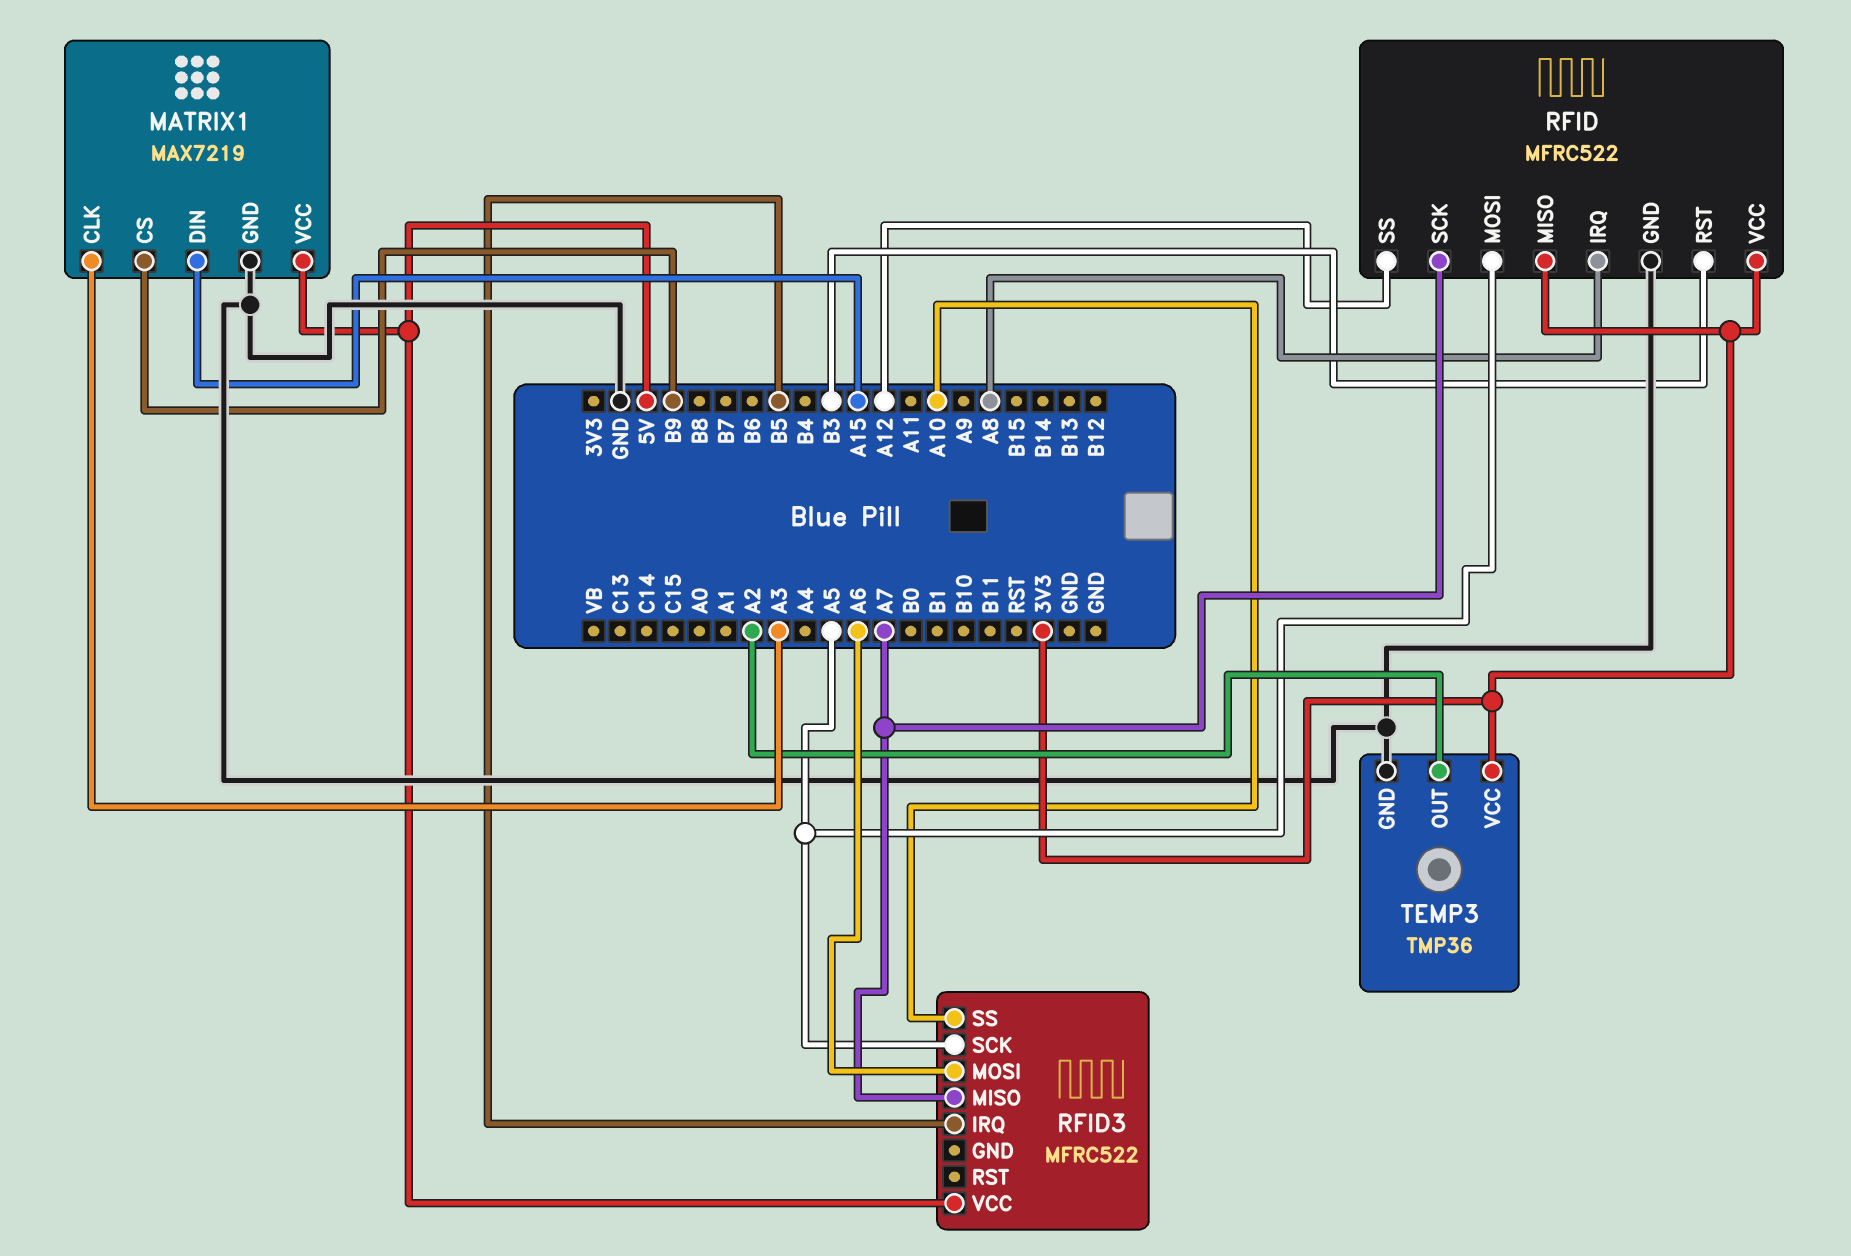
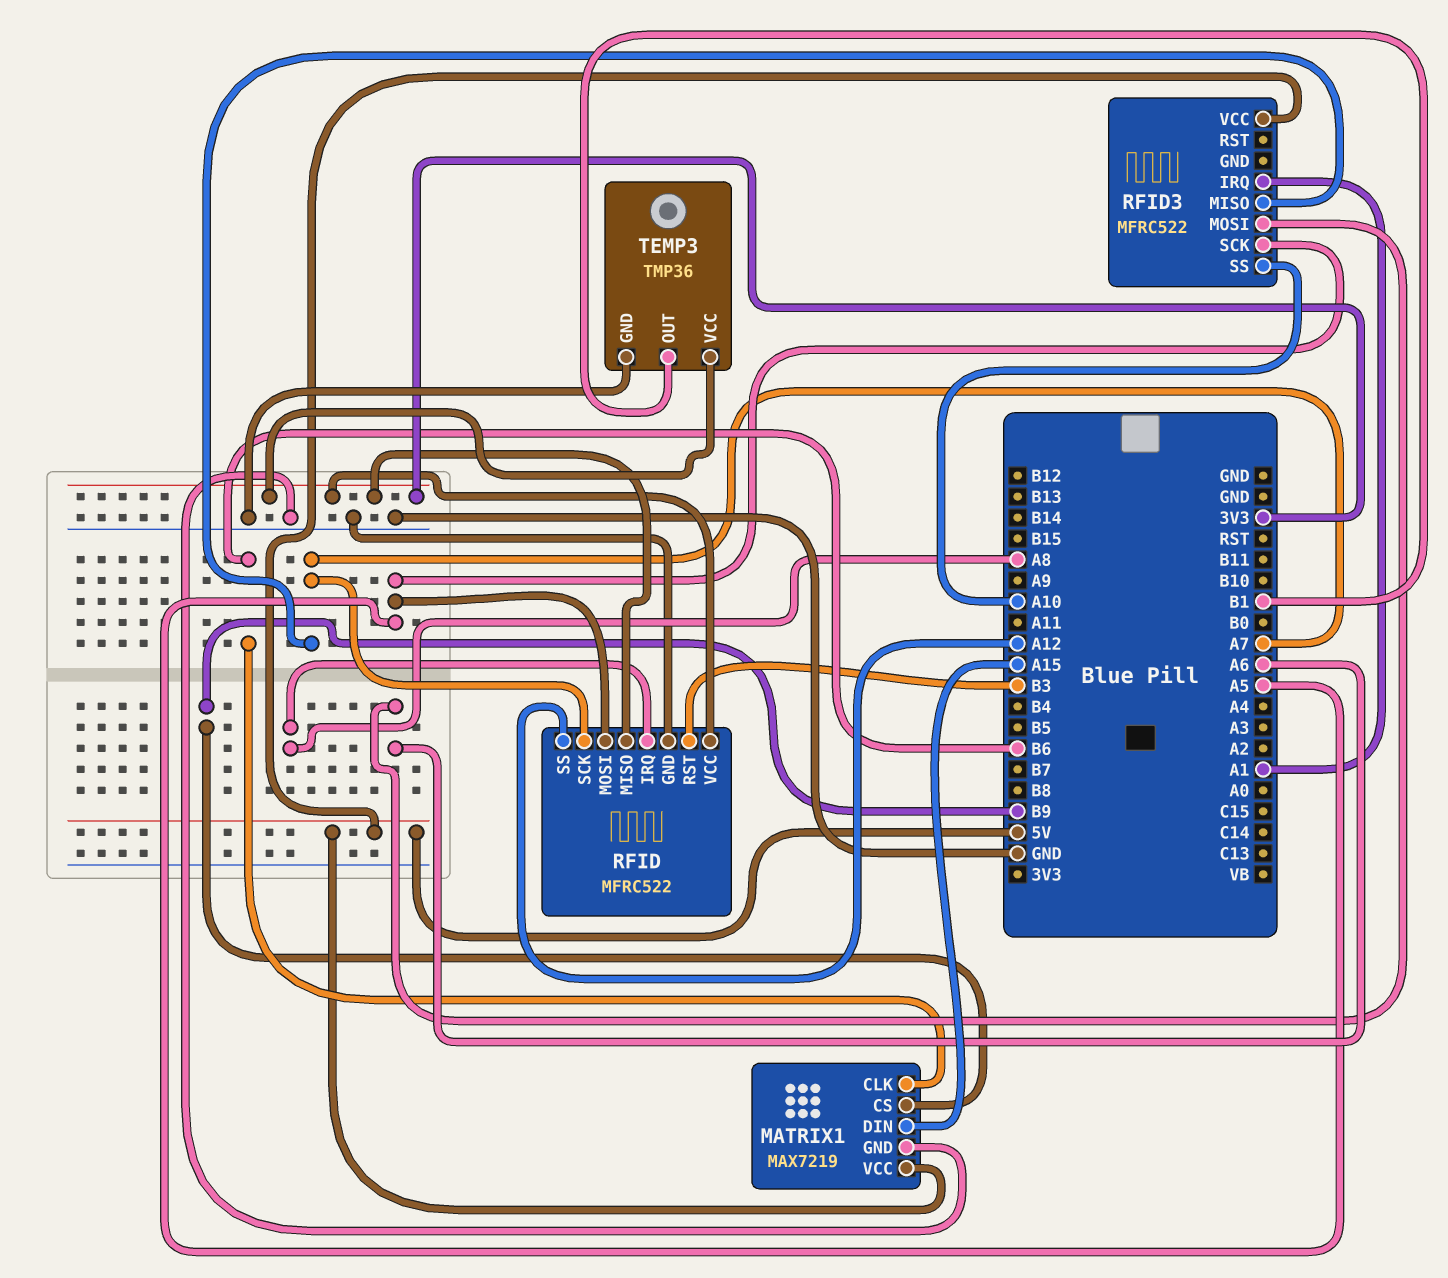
MATRIX1 pin CLK: A3 -> B6
RFID3 pin IRQ: B5 -> A1
TEMP3 pin OUT: A2 -> B1

